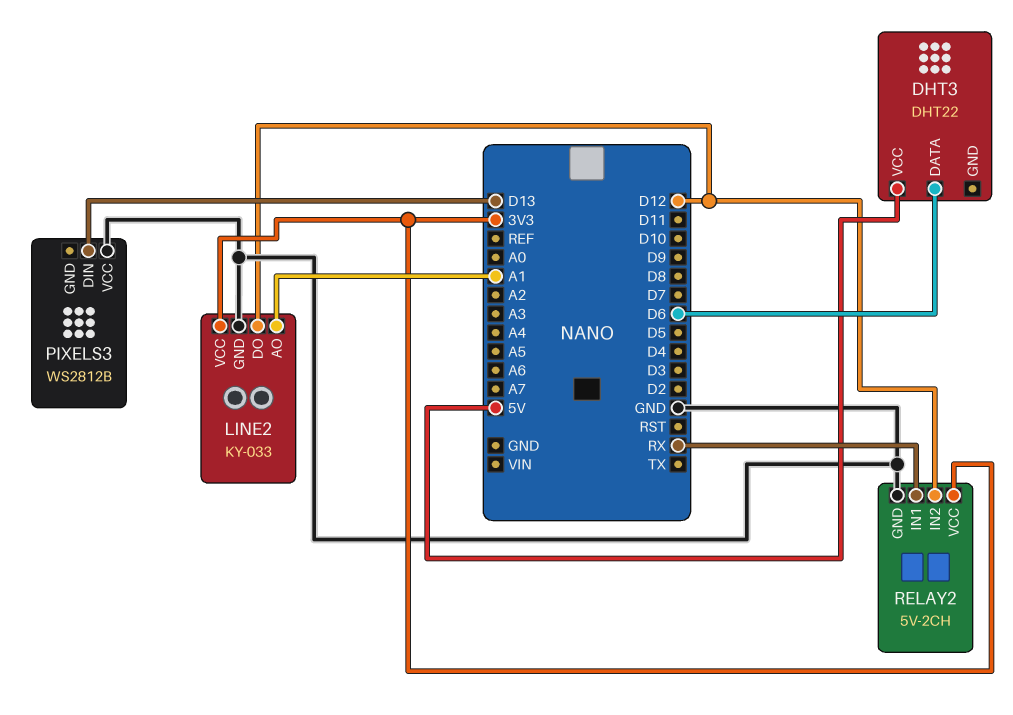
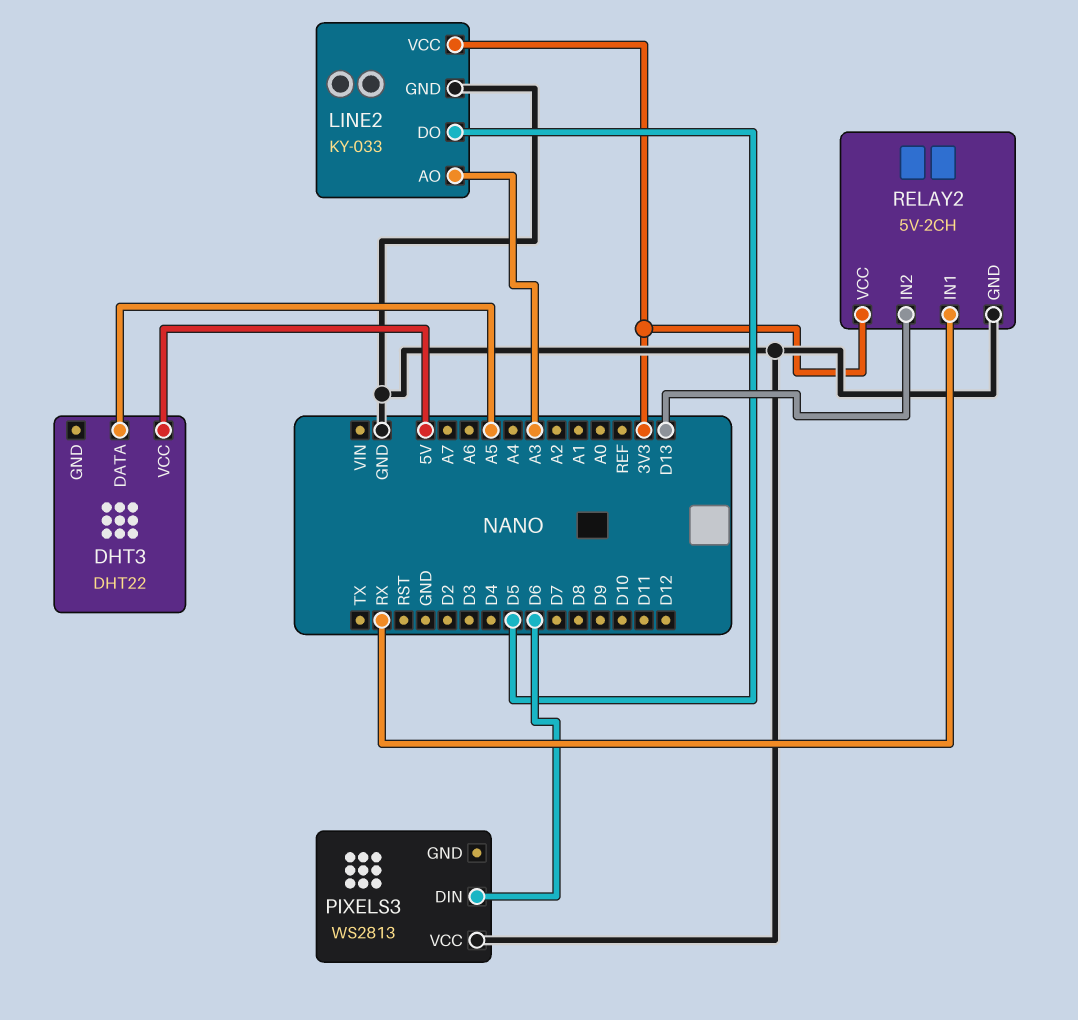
DHT3 pin DATA: D6 -> A5
LINE2 pin AO: A1 -> A3
LINE2 pin DO: D12 -> D5
PIXELS3: WS2812B -> WS2813
PIXELS3 pin DIN: D13 -> D6
RELAY2 pin IN2: D12 -> D13

